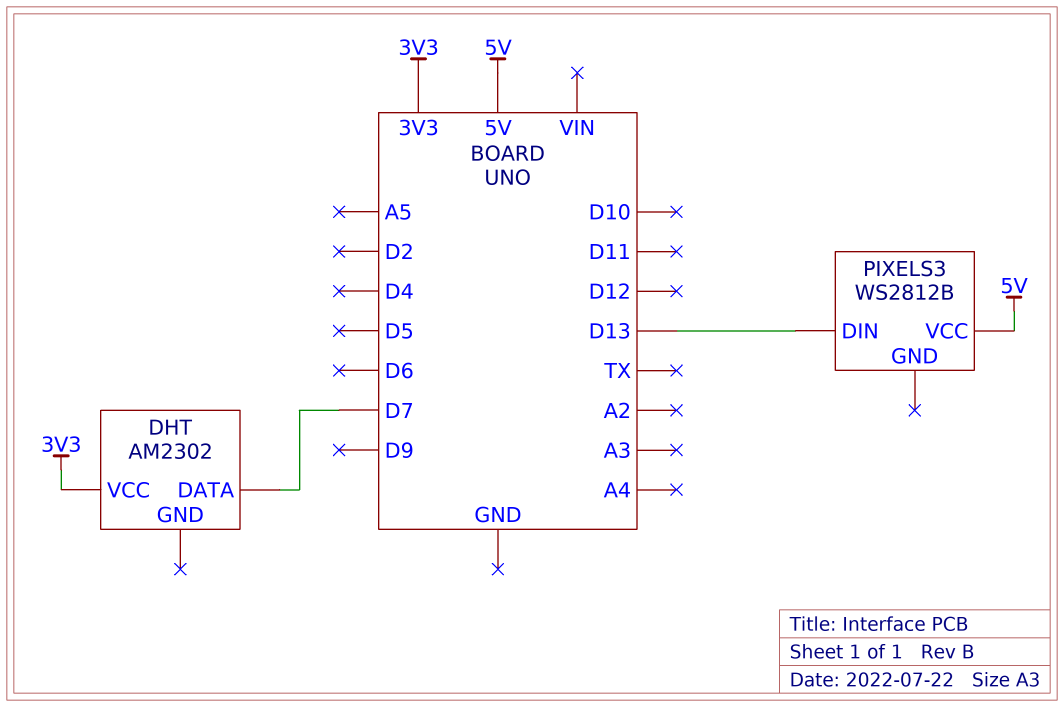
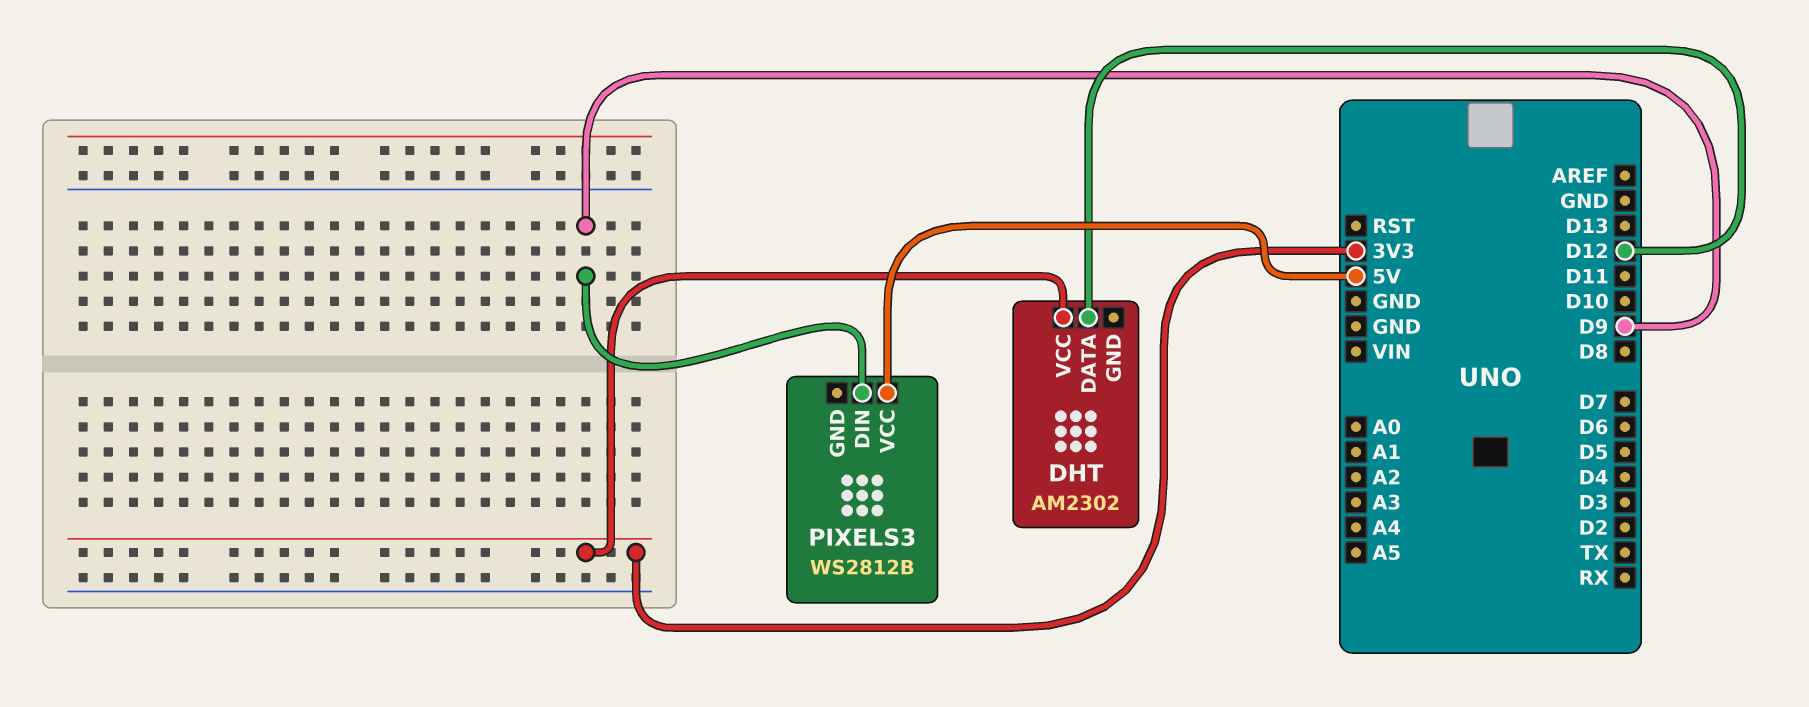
DHT pin DATA: D7 -> D12
PIXELS3 pin DIN: D13 -> D9

